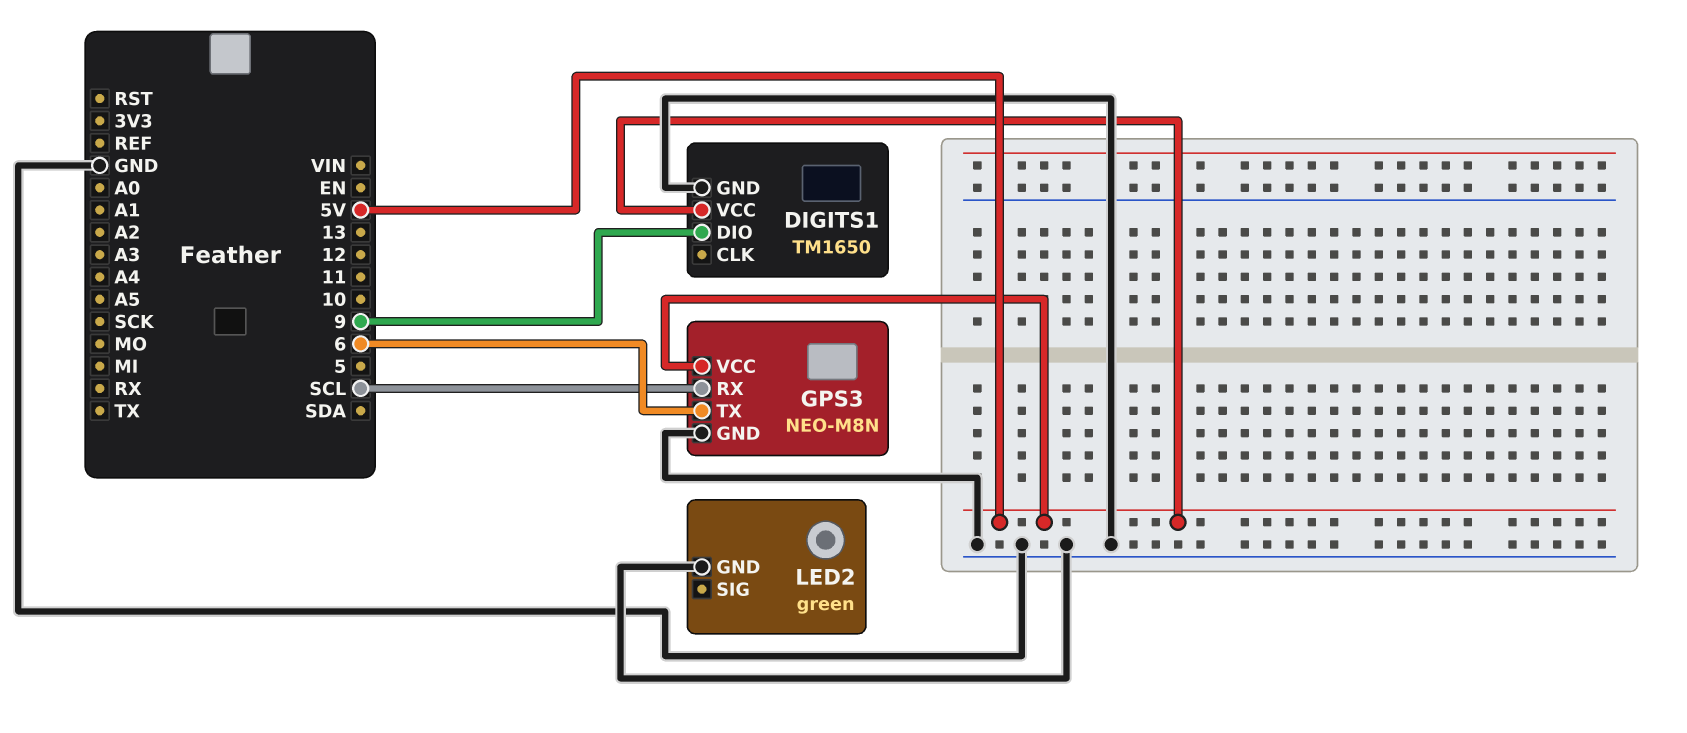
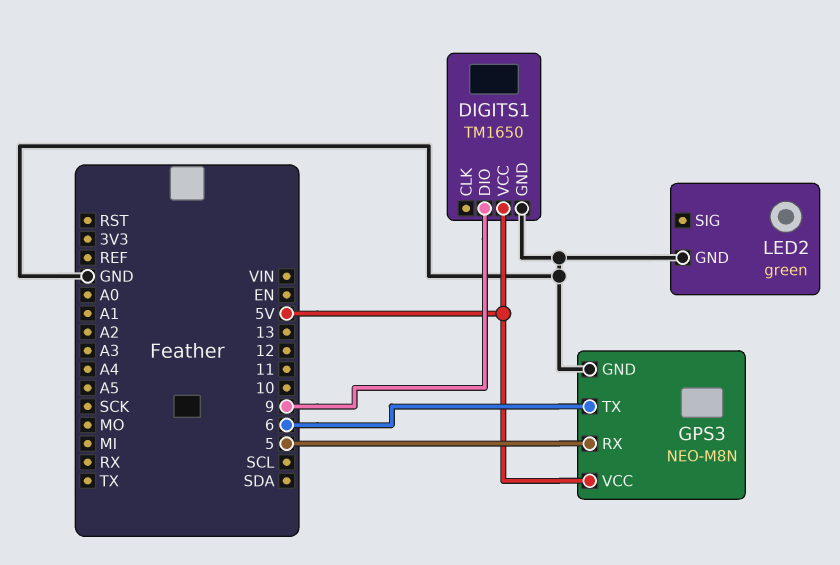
GPS3 pin RX: SCL -> 5

